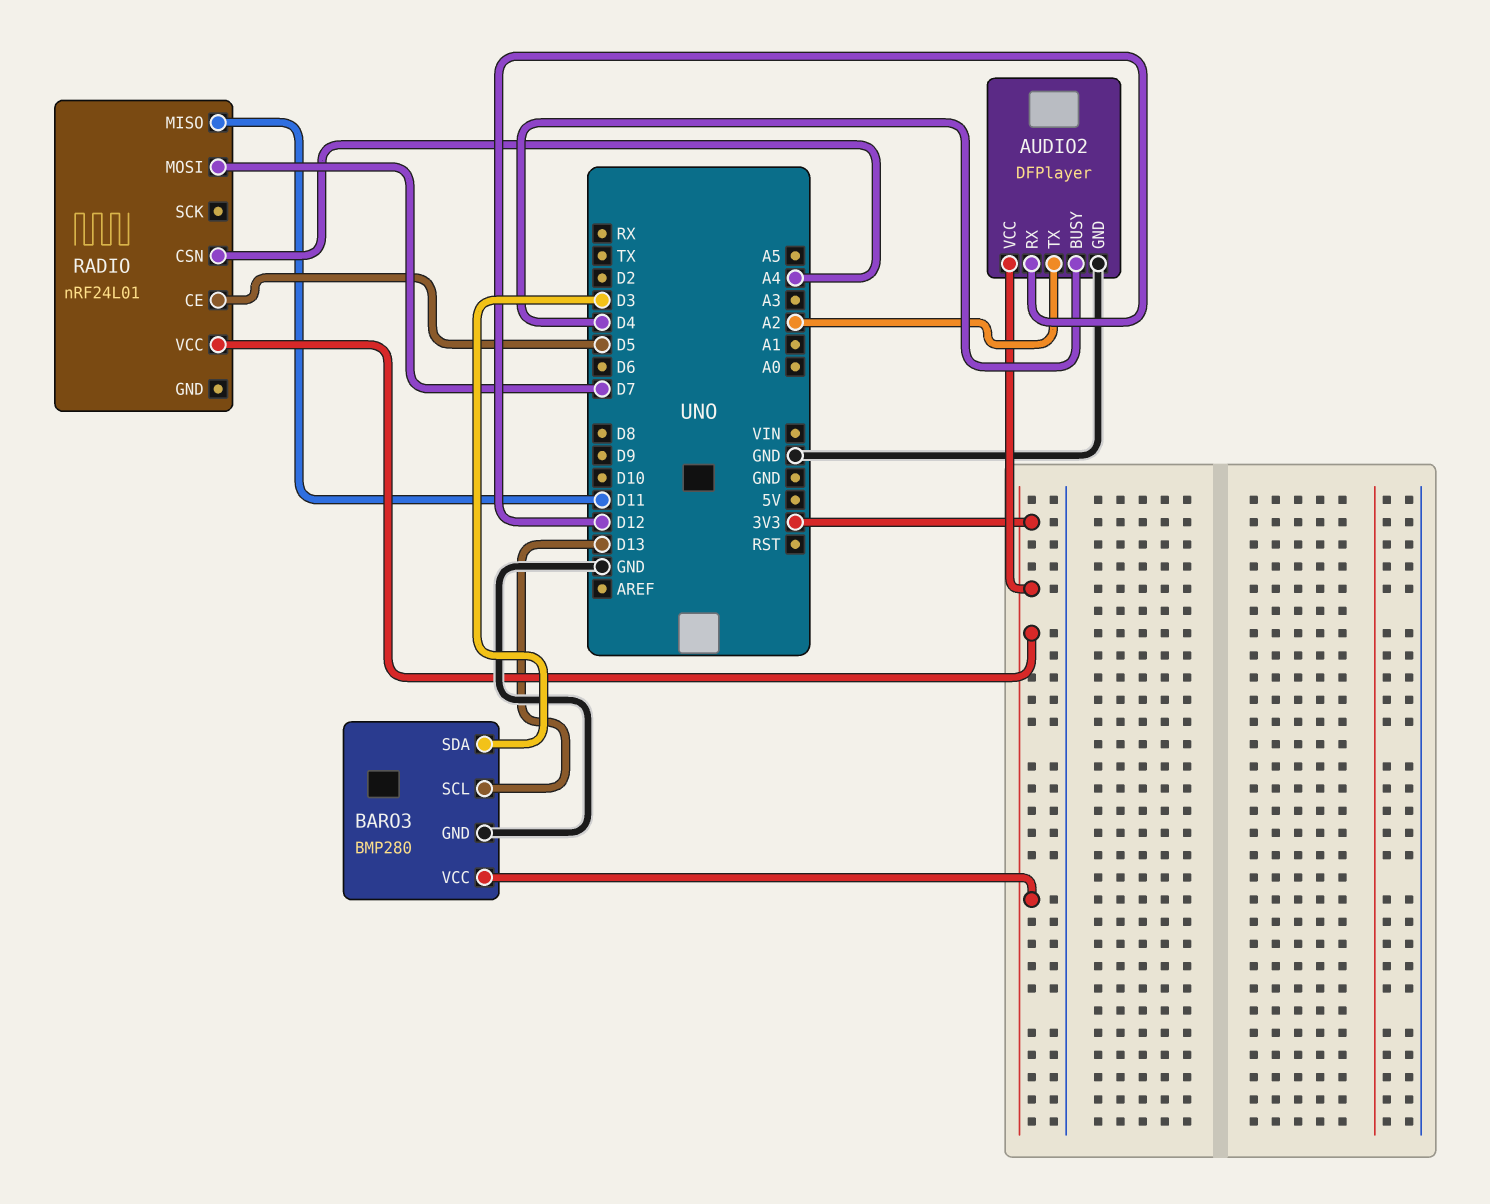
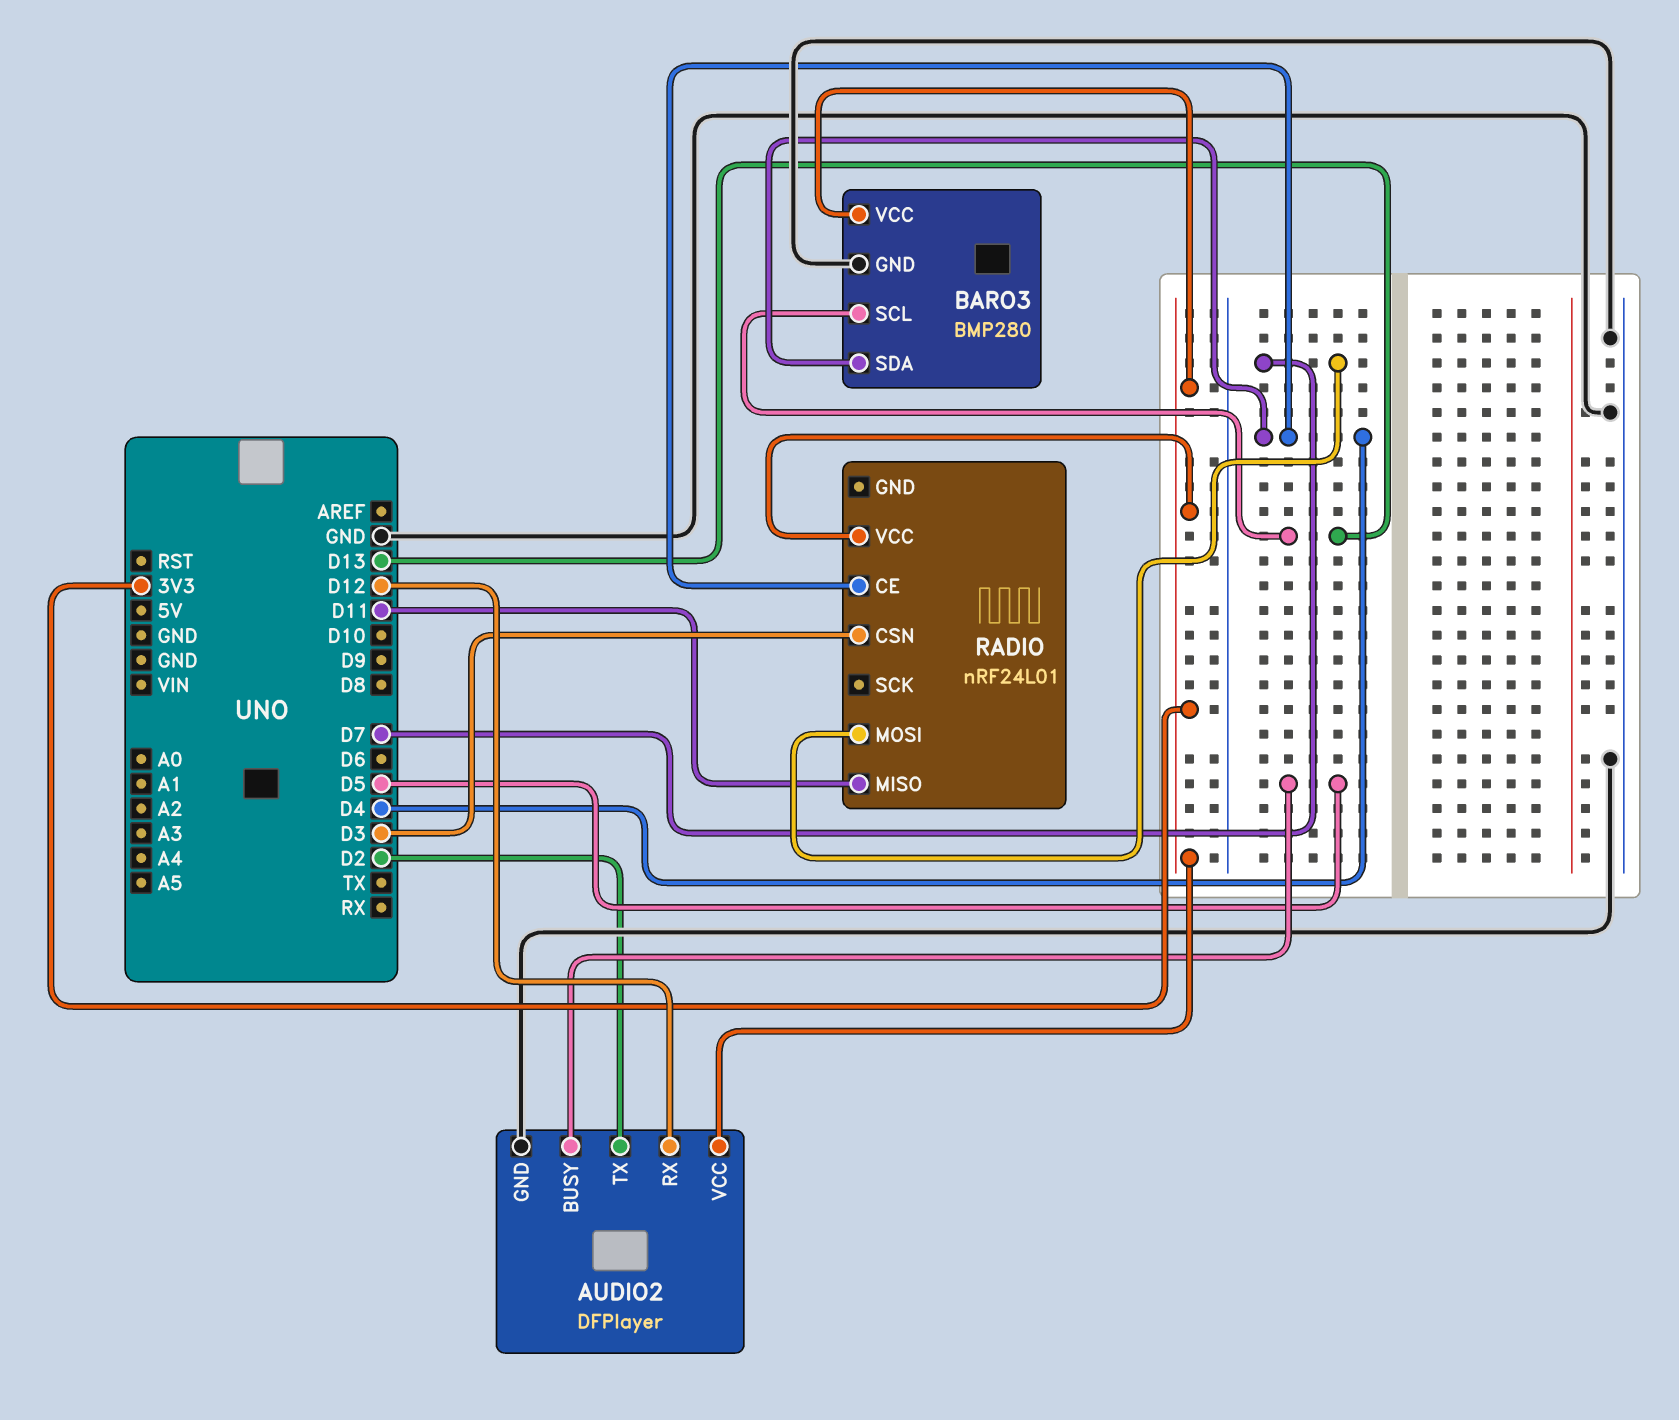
AUDIO2 pin BUSY: D4 -> D5
AUDIO2 pin TX: A2 -> D2
BARO3 pin SDA: D3 -> D4
RADIO pin CE: D5 -> D4
RADIO pin CSN: A4 -> D3

